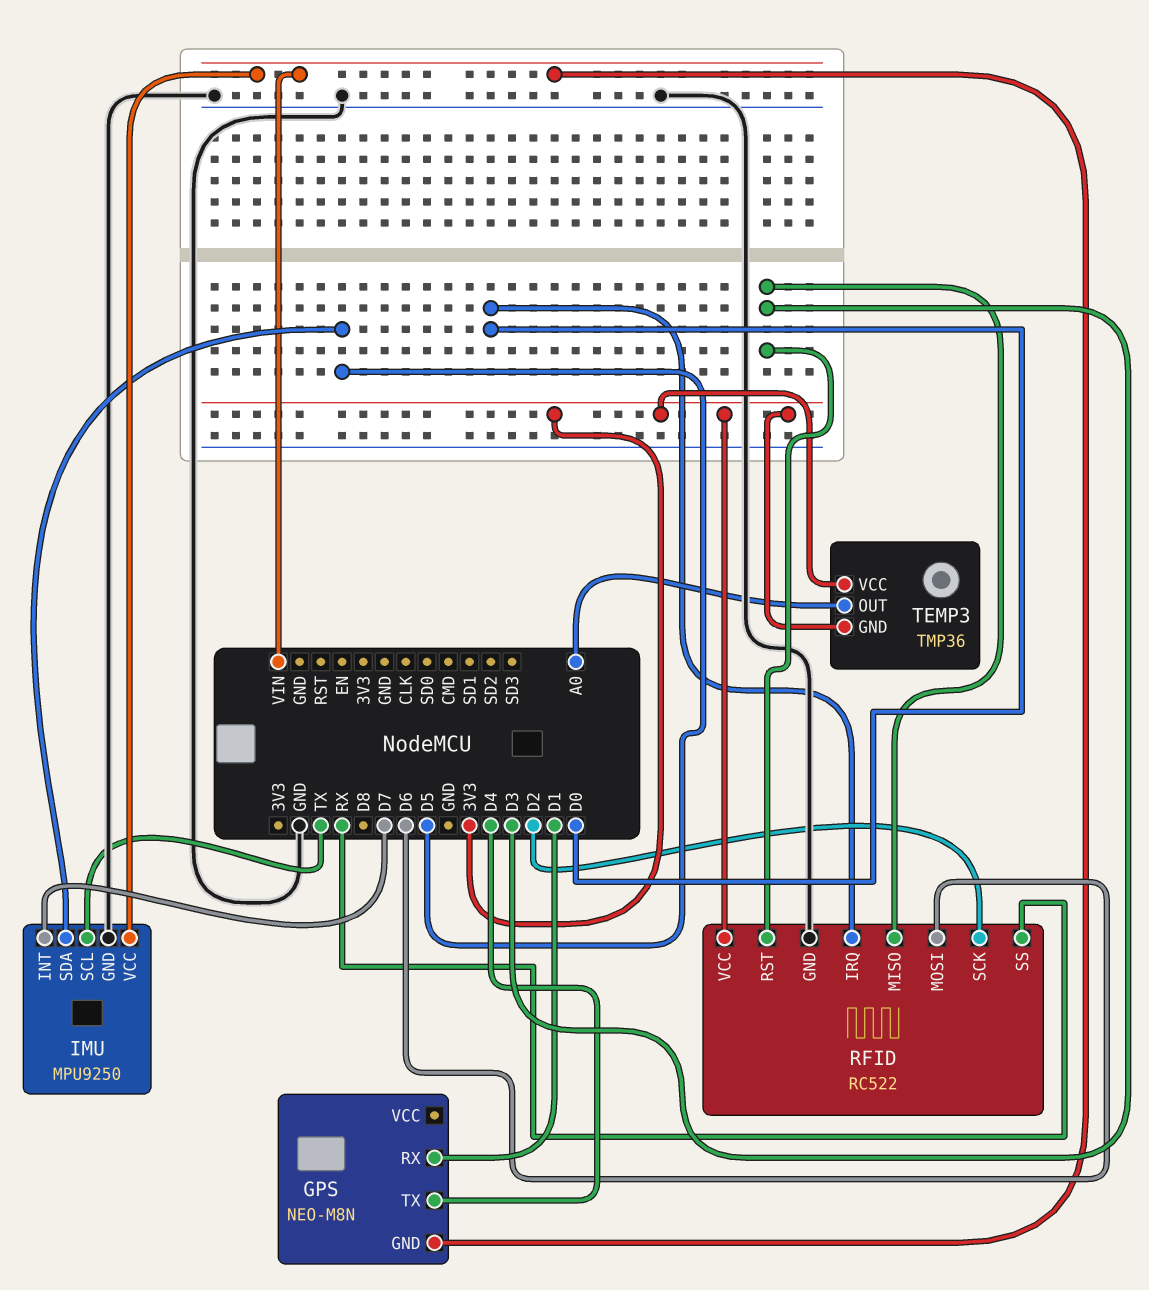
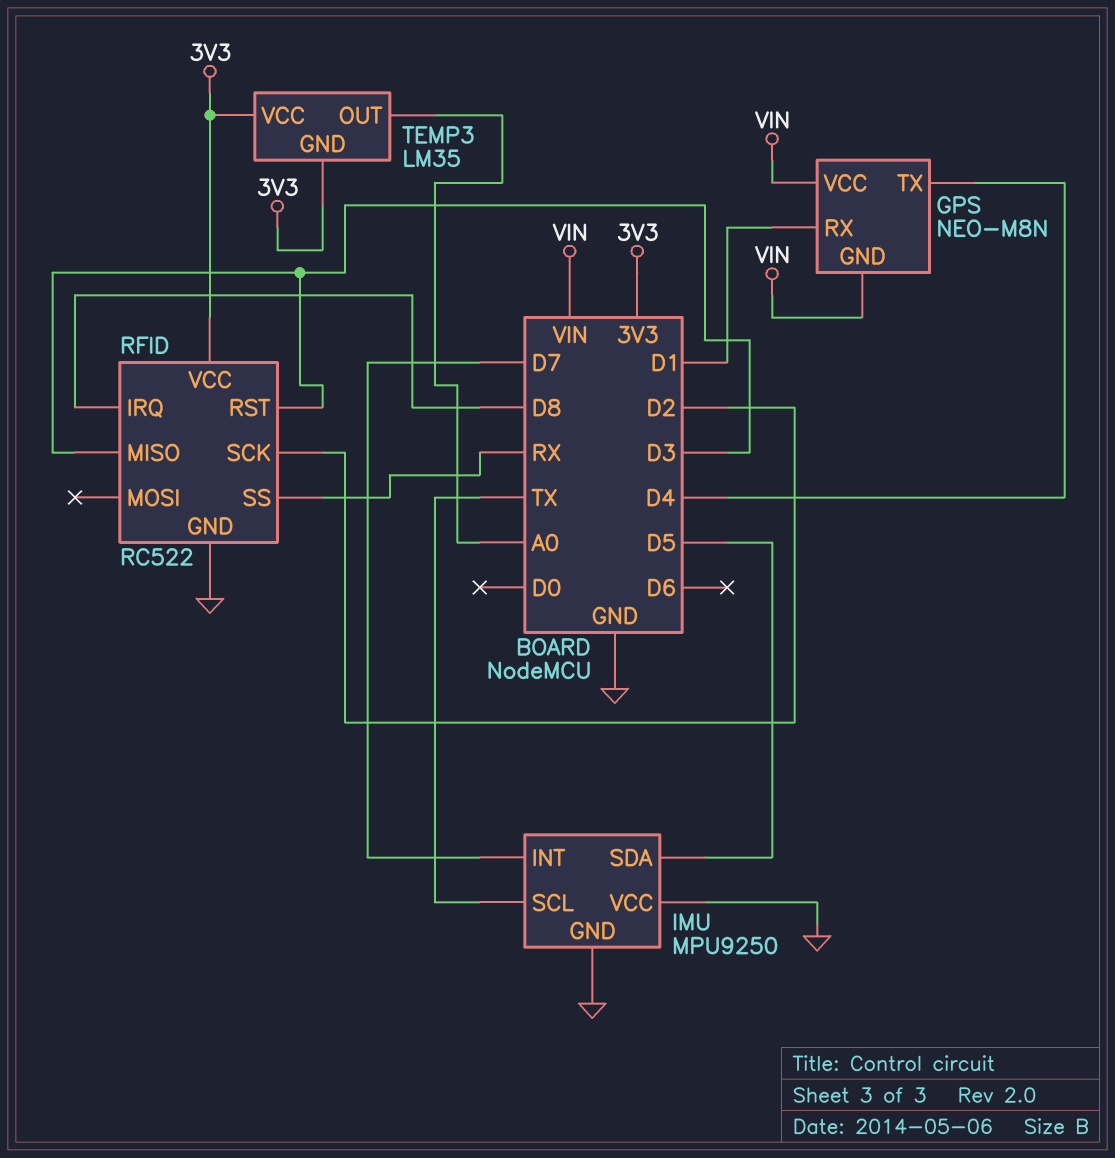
GPS pin VCC: none -> VIN
IMU pin VCC: VIN -> GND
RFID pin IRQ: D0 -> D8
RFID pin MOSI: D6 -> none
TEMP3: TMP36 -> LM35

